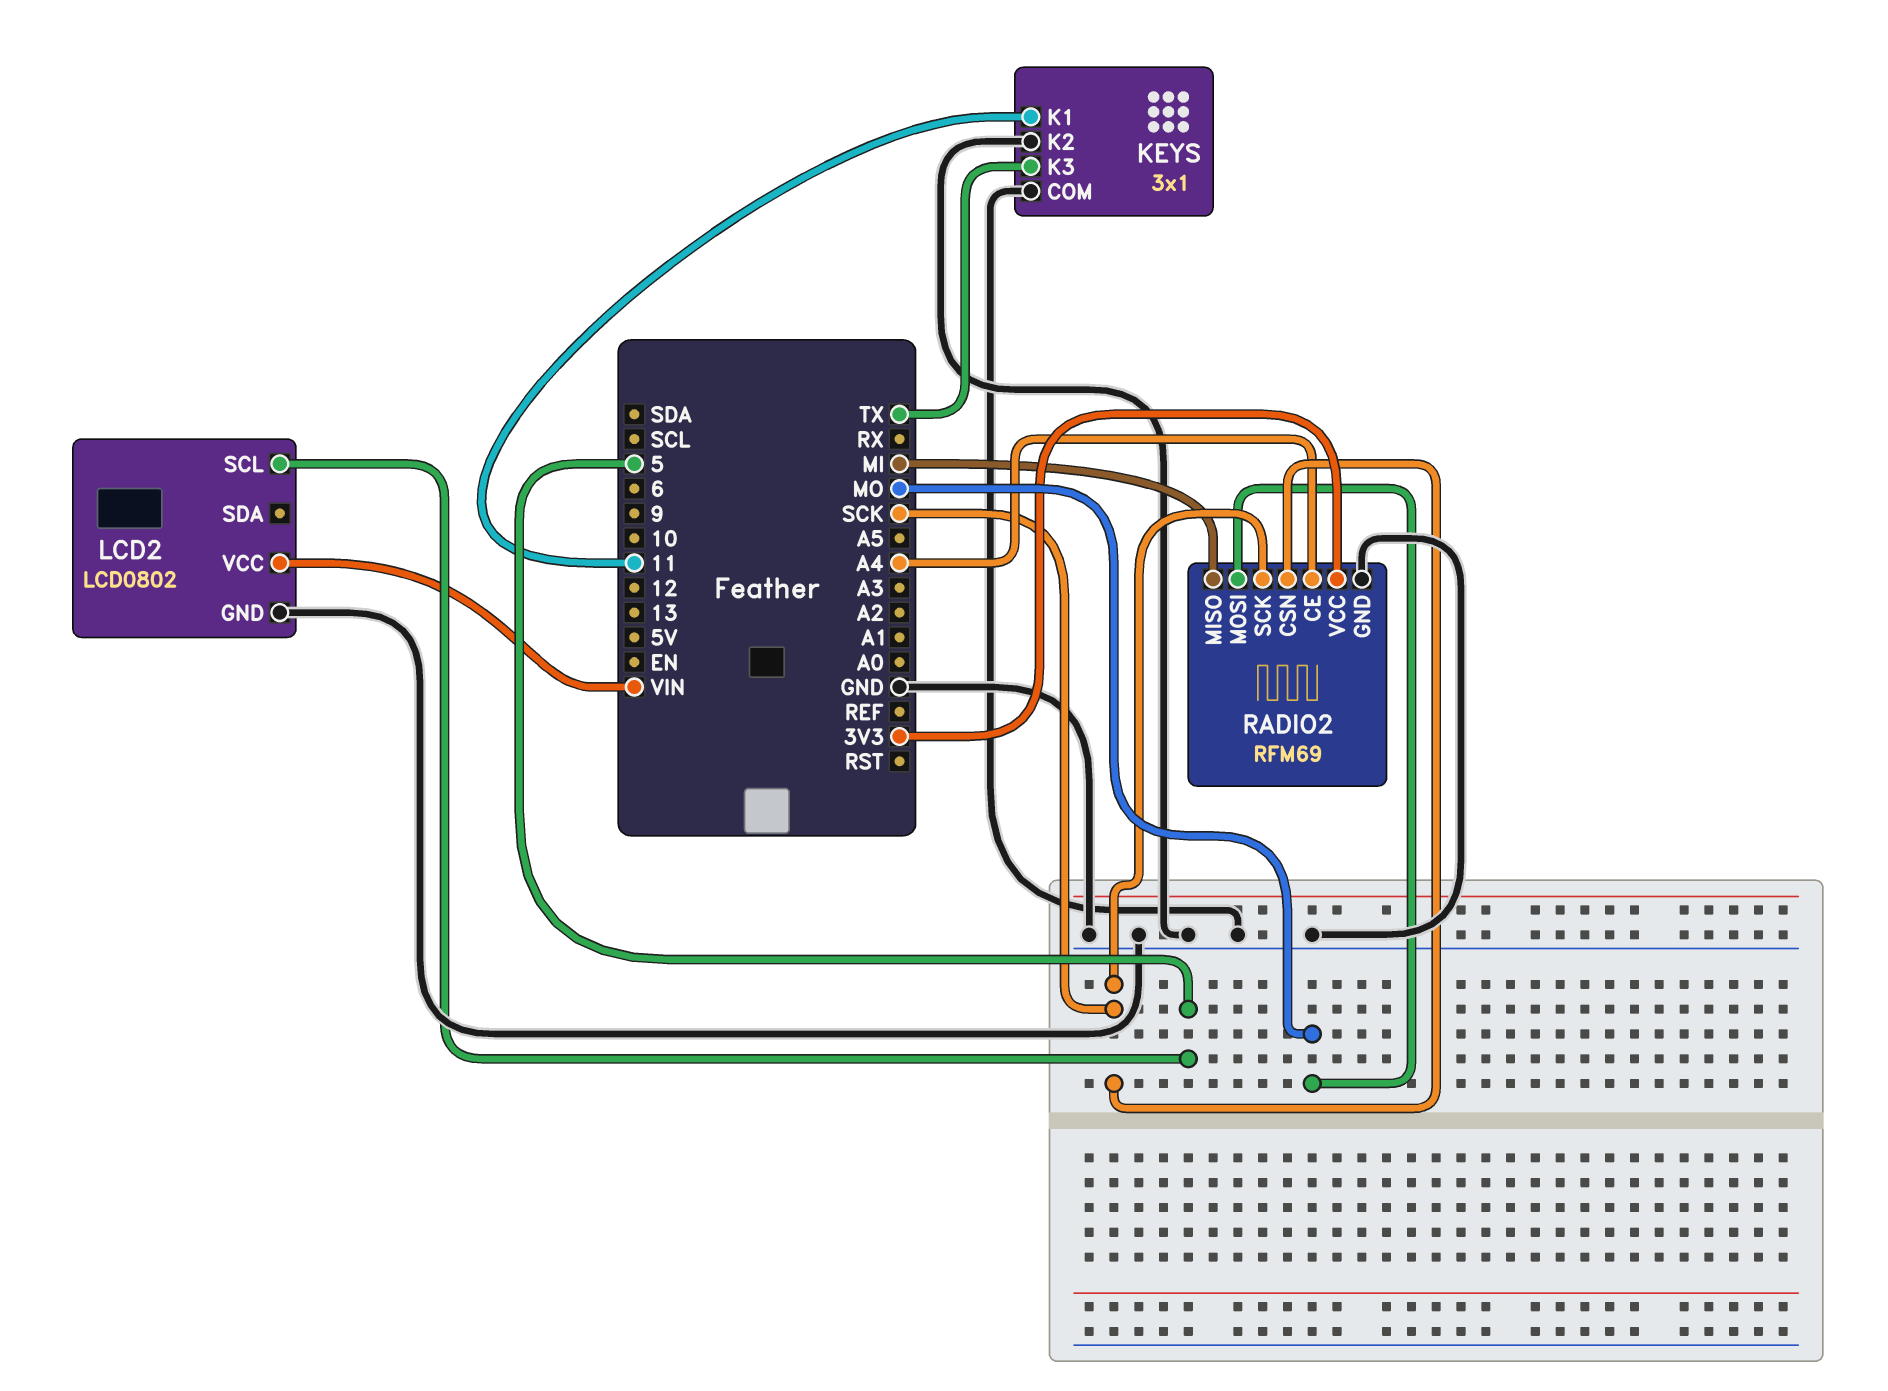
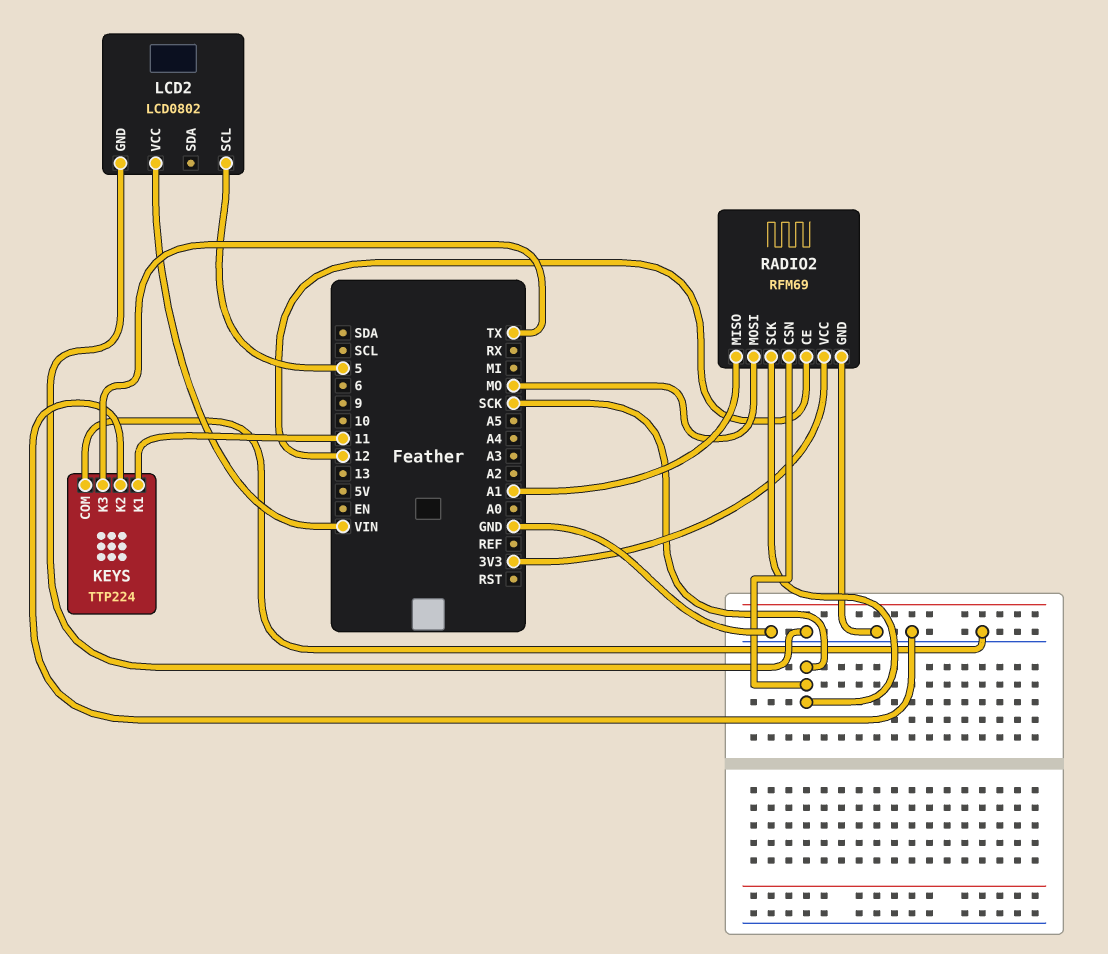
KEYS: 3x1 -> TTP224
RADIO2 pin CE: A4 -> 12
RADIO2 pin MISO: MI -> A1

